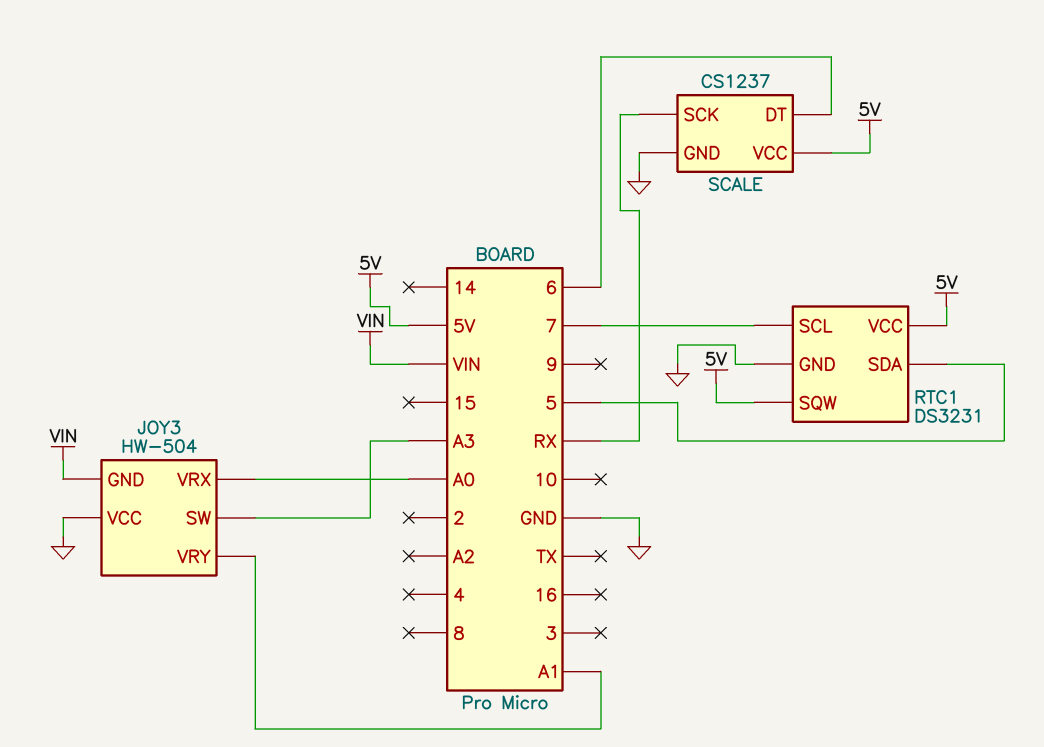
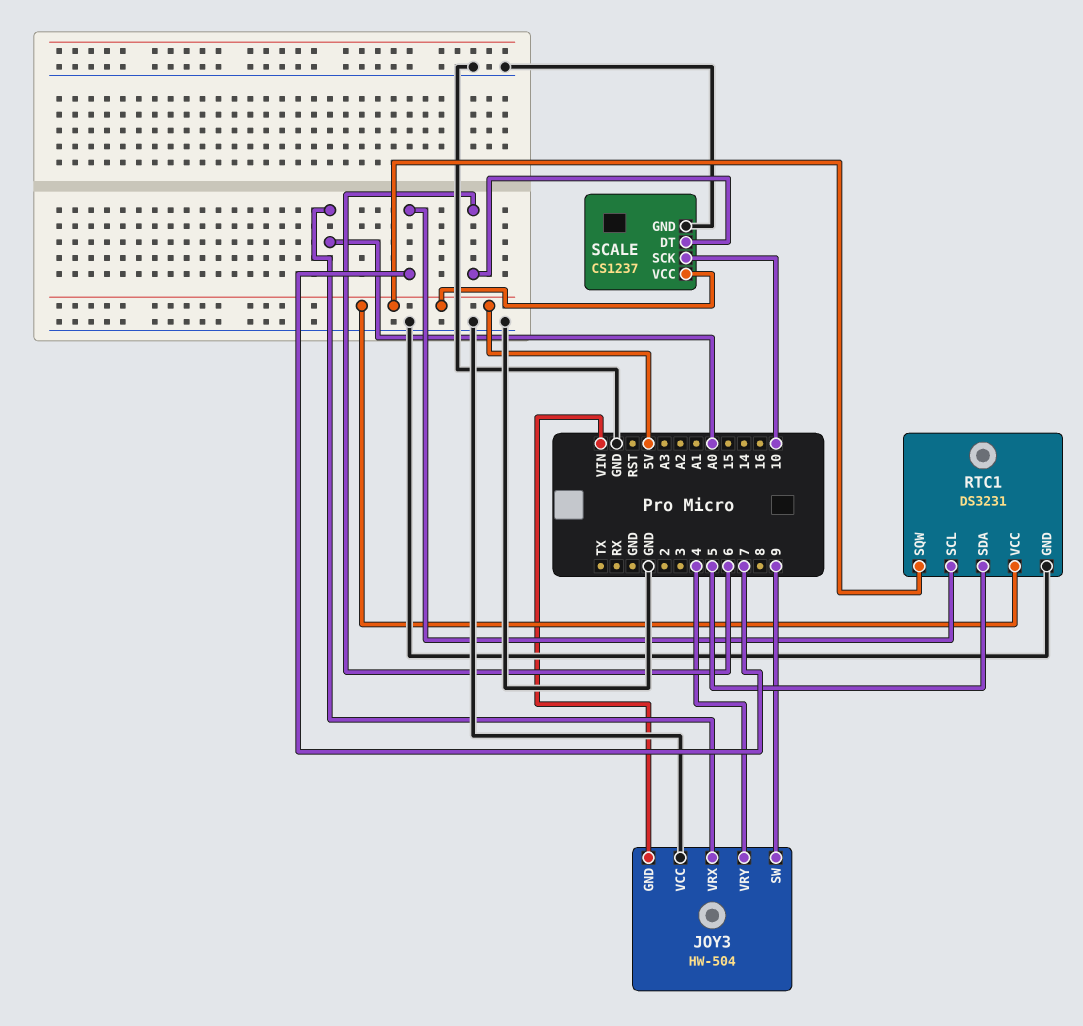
JOY3 pin SW: A3 -> 9
JOY3 pin VRY: A1 -> 4
SCALE pin SCK: RX -> 10

